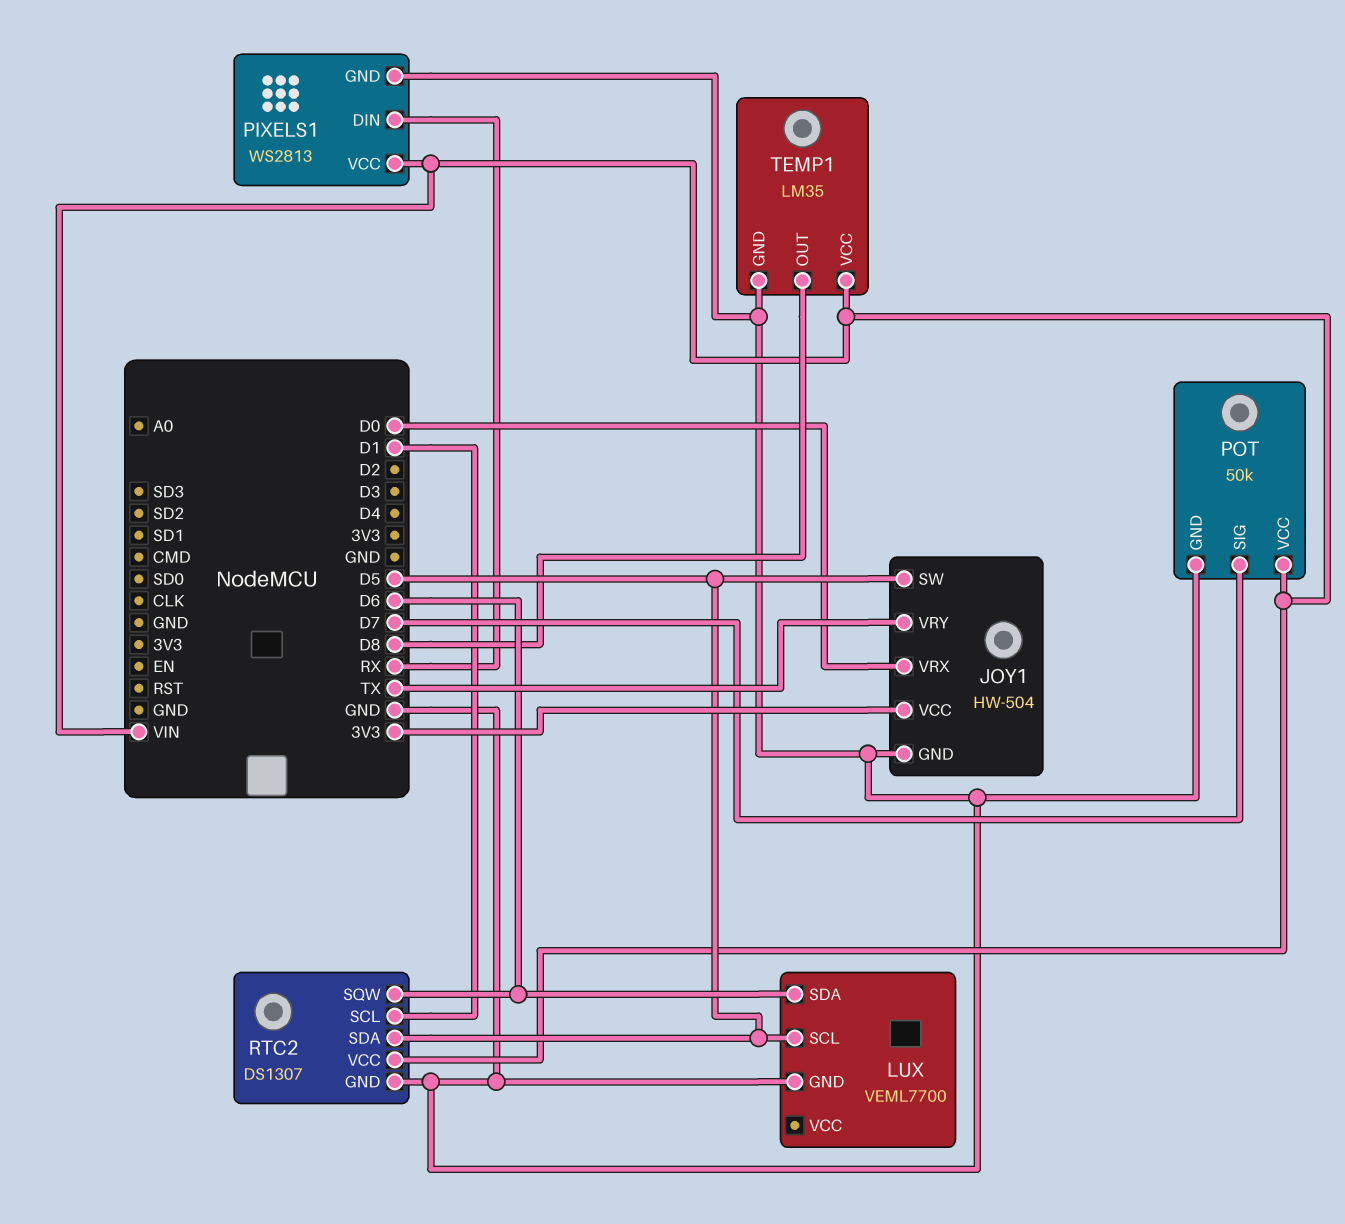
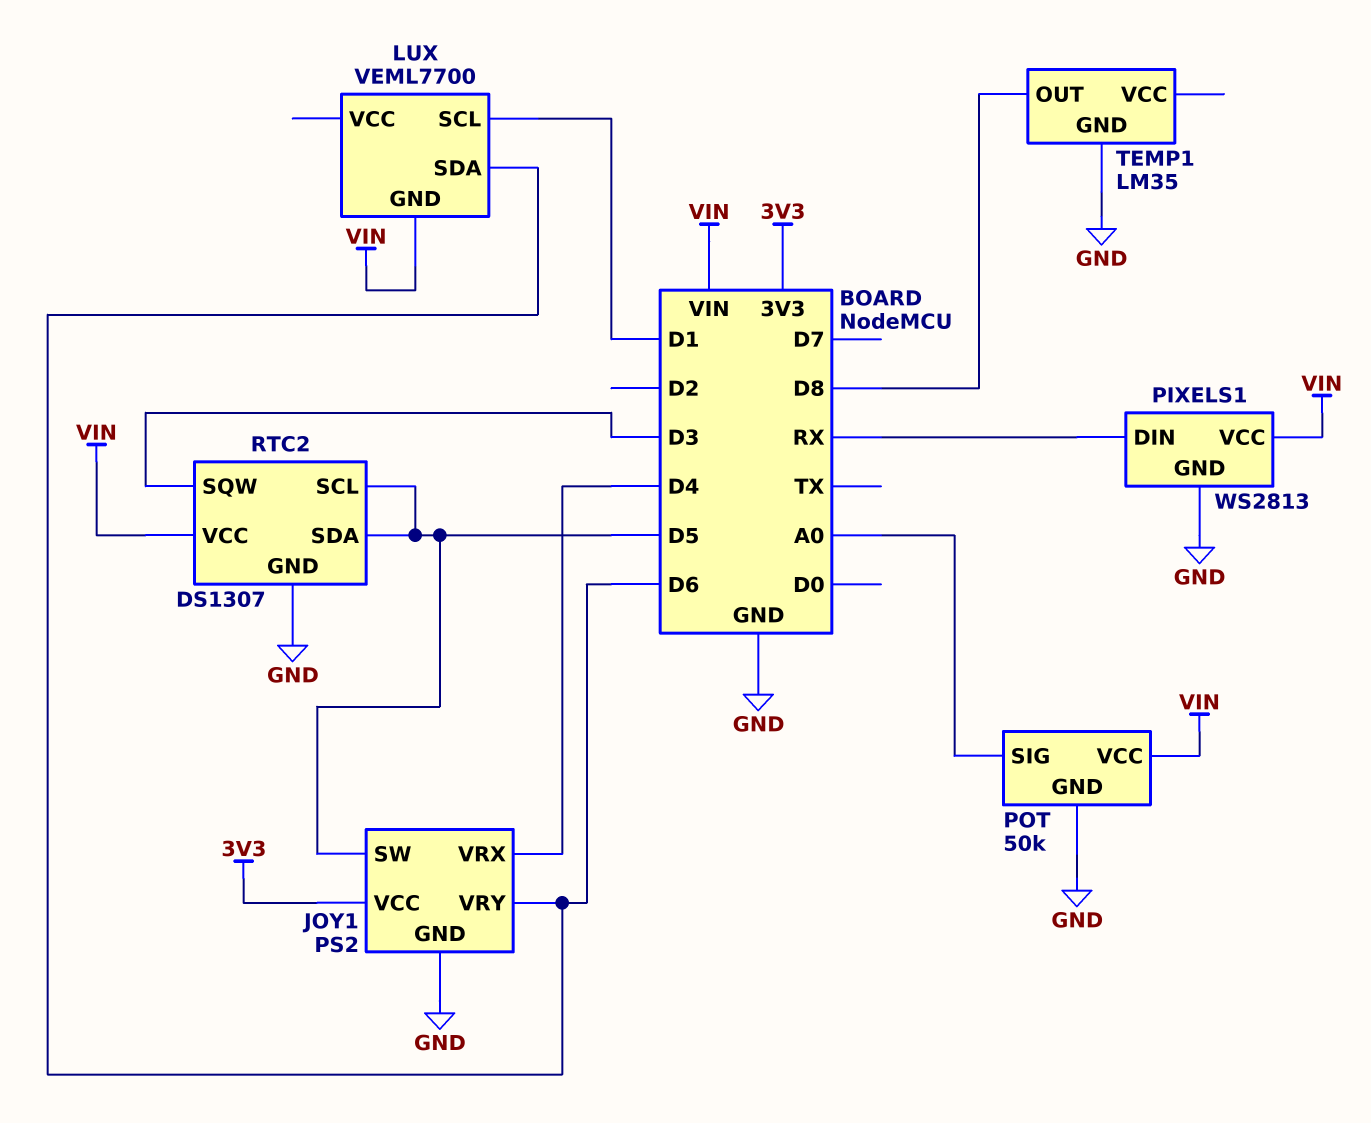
JOY1: HW-504 -> PS2
JOY1 pin VRX: D0 -> D4
JOY1 pin VRY: TX -> D6
LUX pin GND: GND -> VIN
LUX pin SCL: D5 -> D1
POT pin SIG: D7 -> A0
RTC2 pin SCL: D1 -> D5
RTC2 pin SQW: D6 -> D3
TEMP1 pin VCC: VIN -> none

